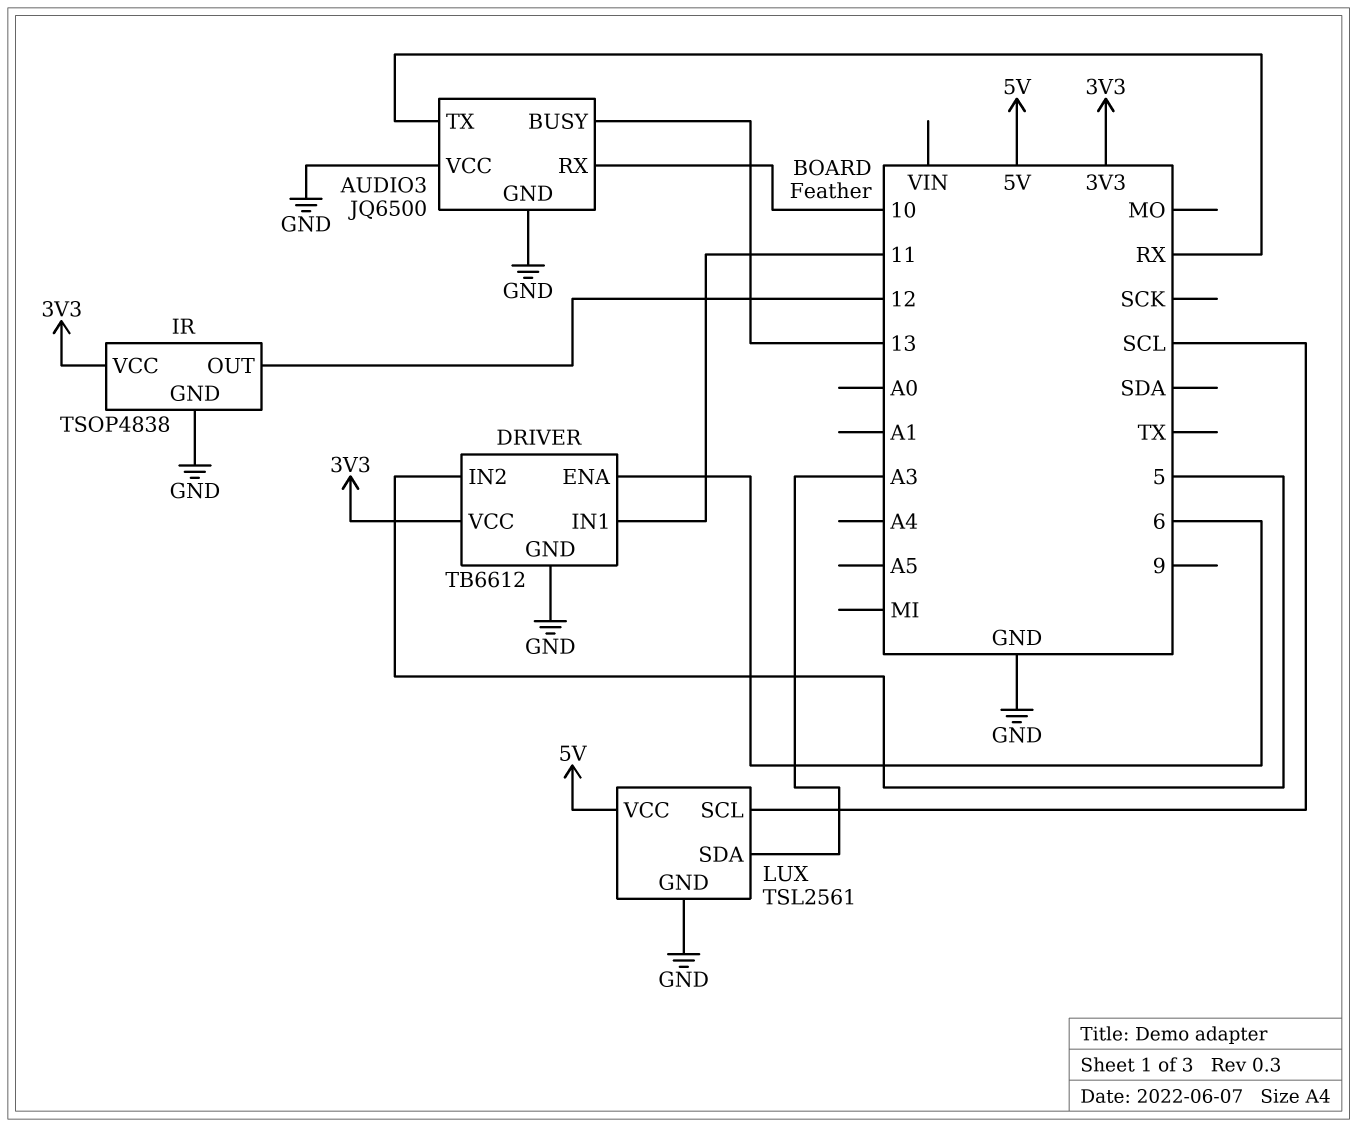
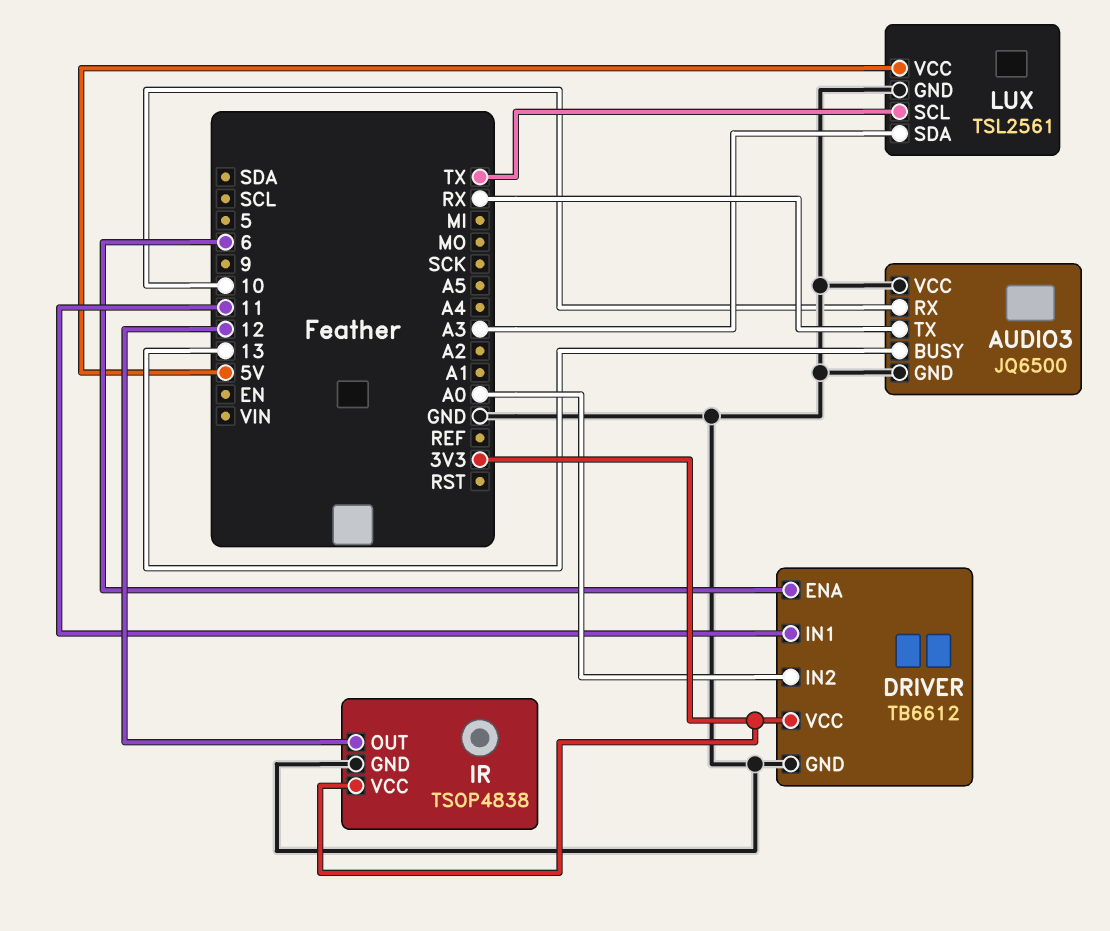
DRIVER pin IN2: 5 -> A0
LUX pin SCL: SCL -> TX

